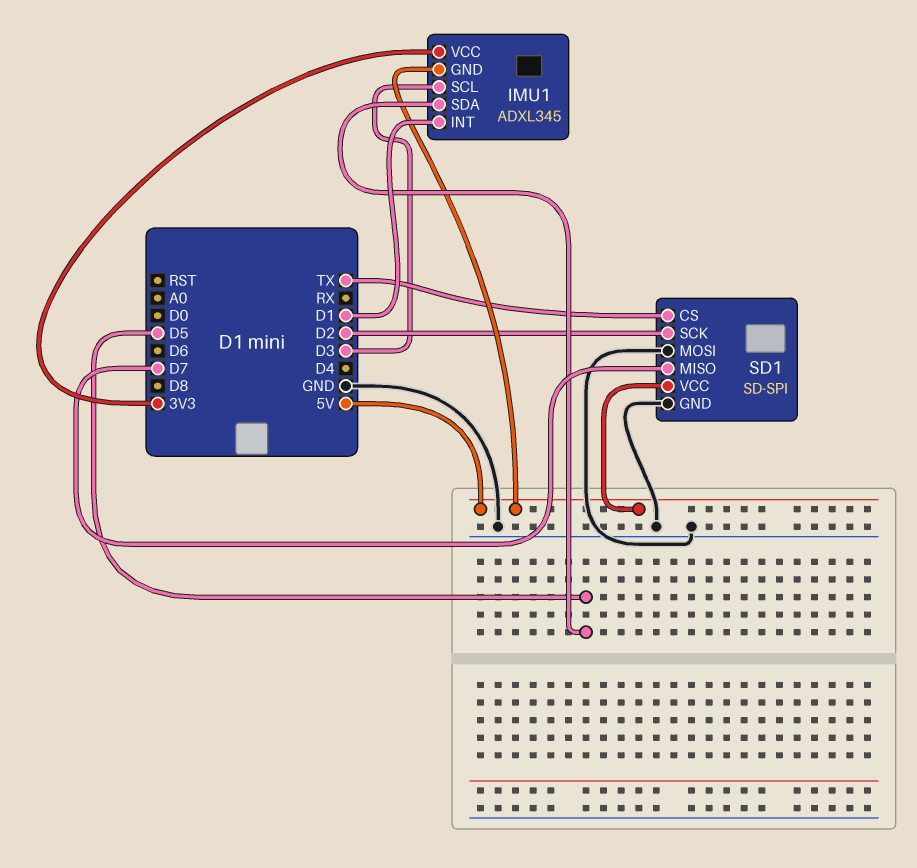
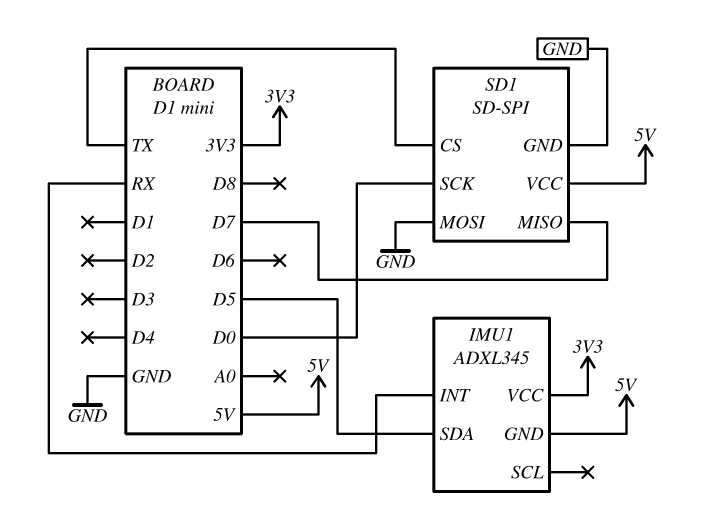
IMU1 pin INT: D1 -> RX
IMU1 pin SCL: D3 -> none
SD1 pin SCK: D2 -> D0

